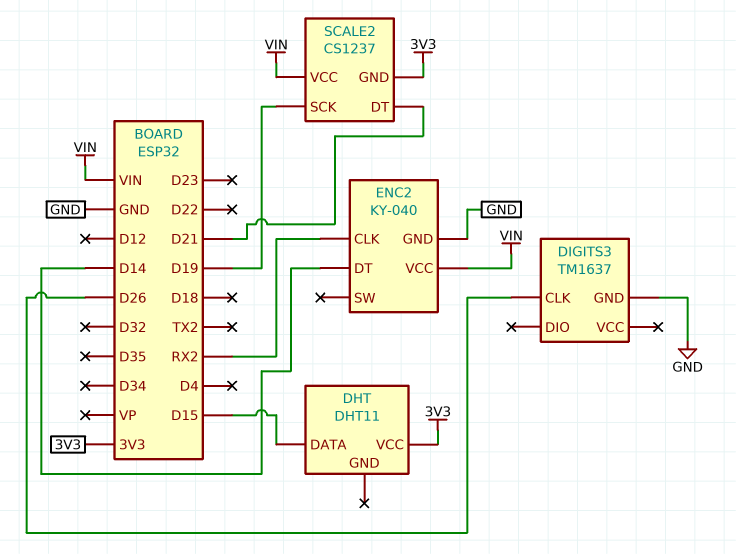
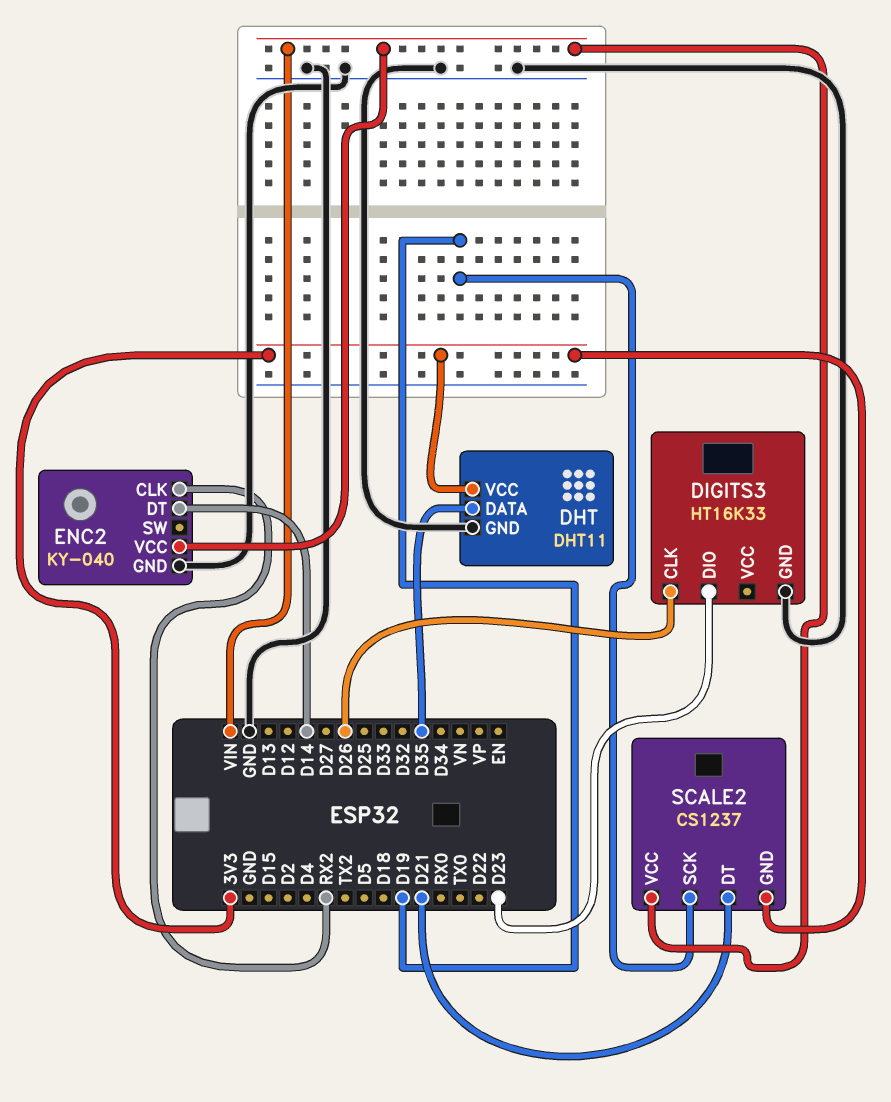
DHT pin DATA: D15 -> D35
DHT pin GND: none -> GND
DIGITS3: TM1637 -> HT16K33
DIGITS3 pin DIO: none -> D23

